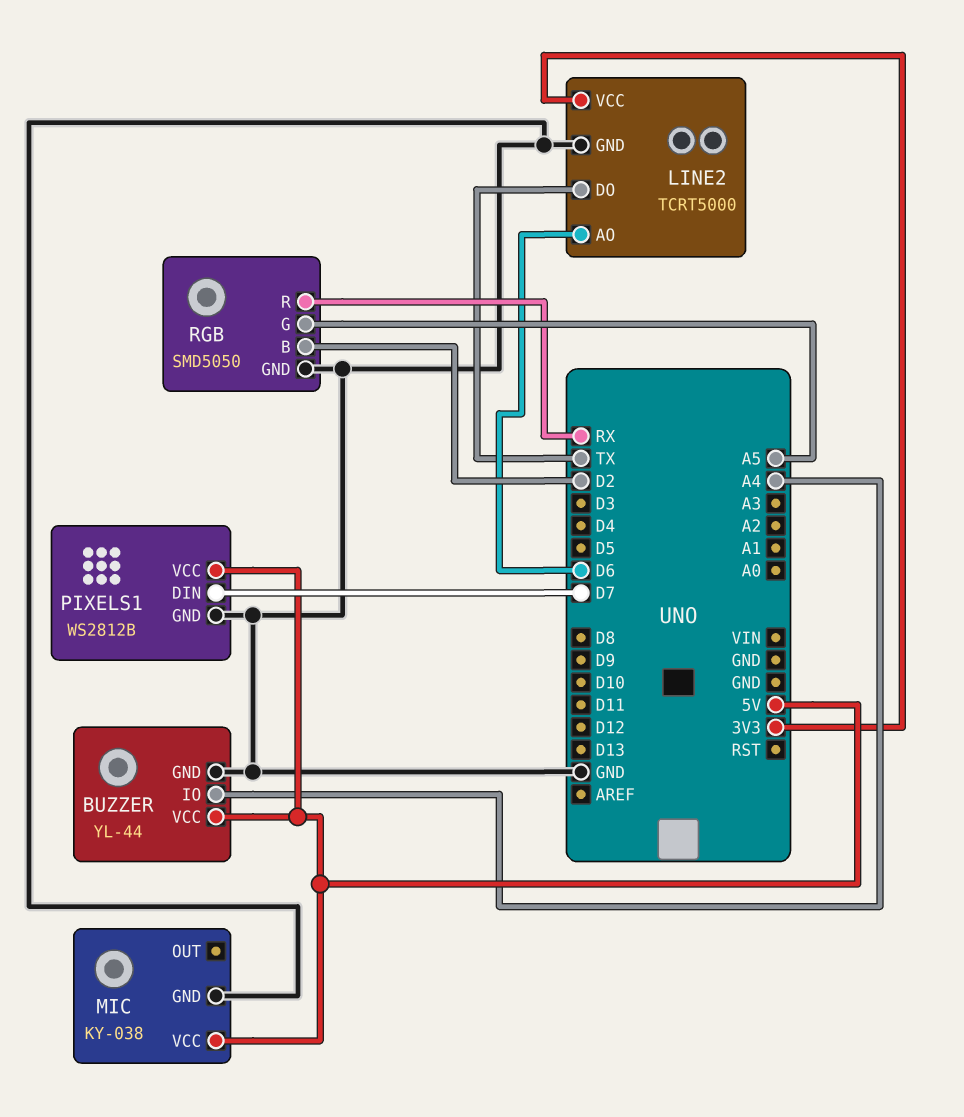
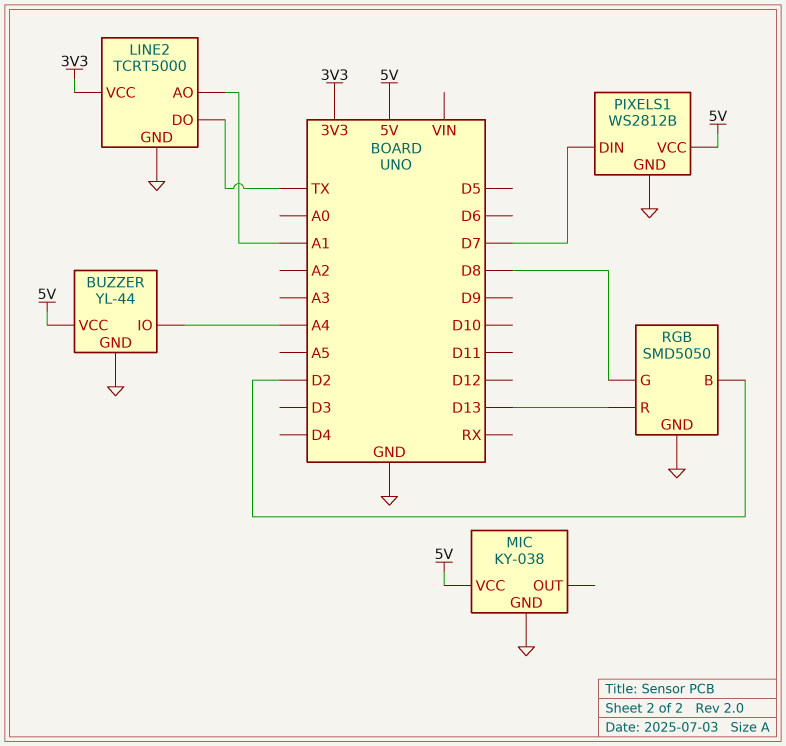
LINE2 pin AO: D6 -> A1
RGB pin G: A5 -> D8
RGB pin R: RX -> D13

